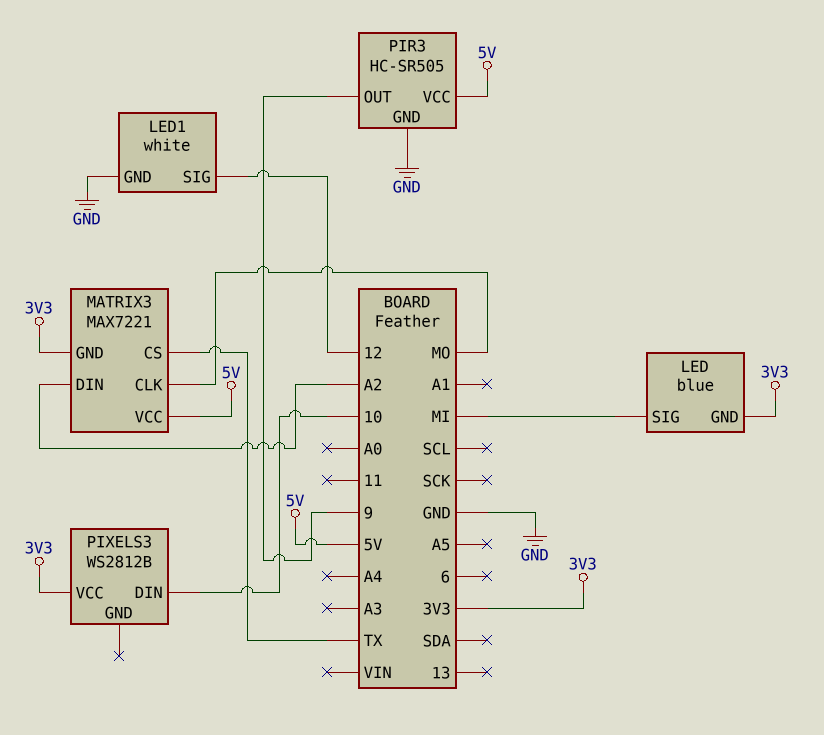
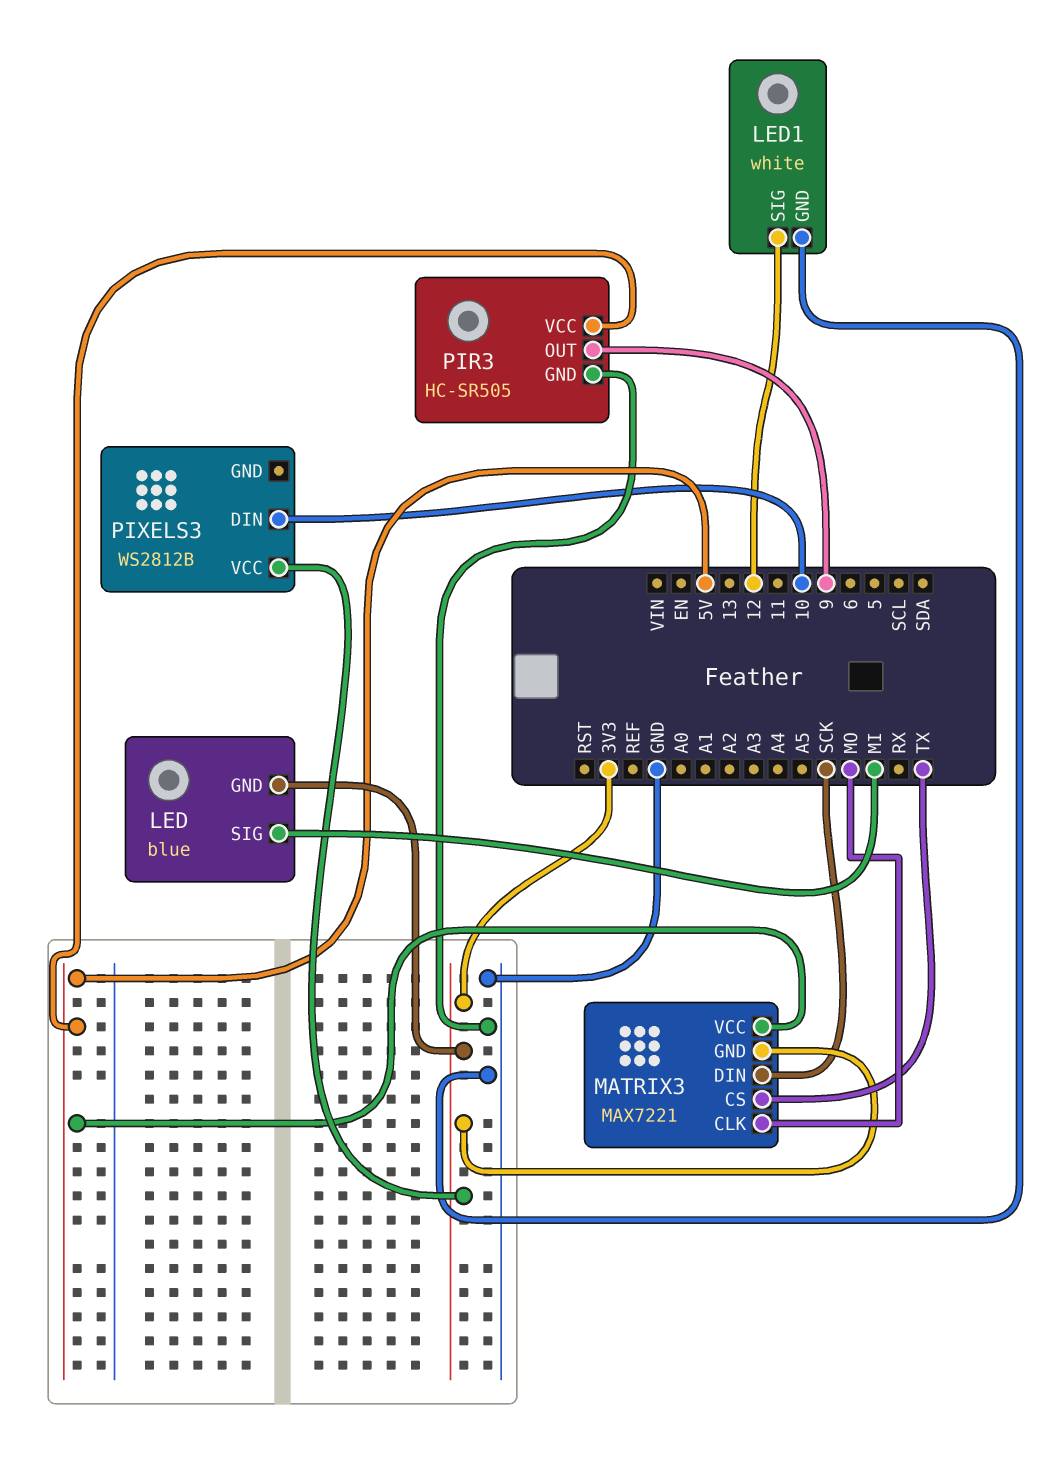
MATRIX3 pin DIN: A2 -> SCK

